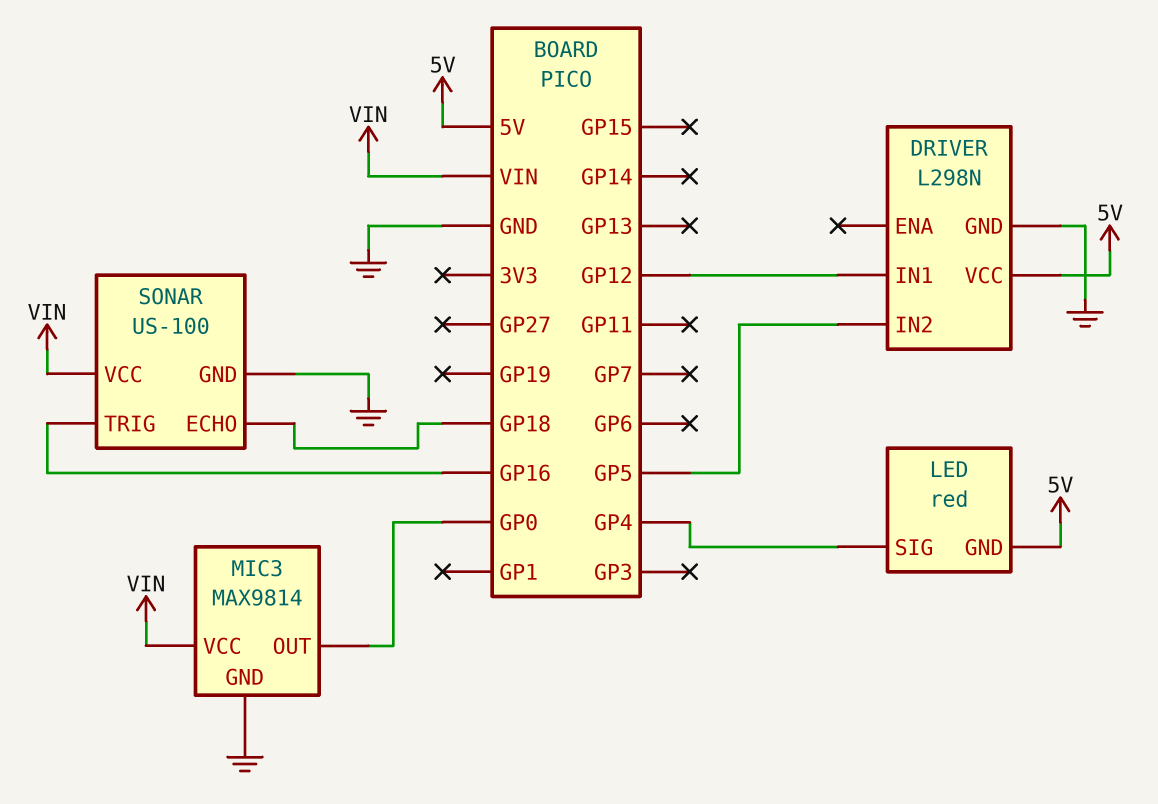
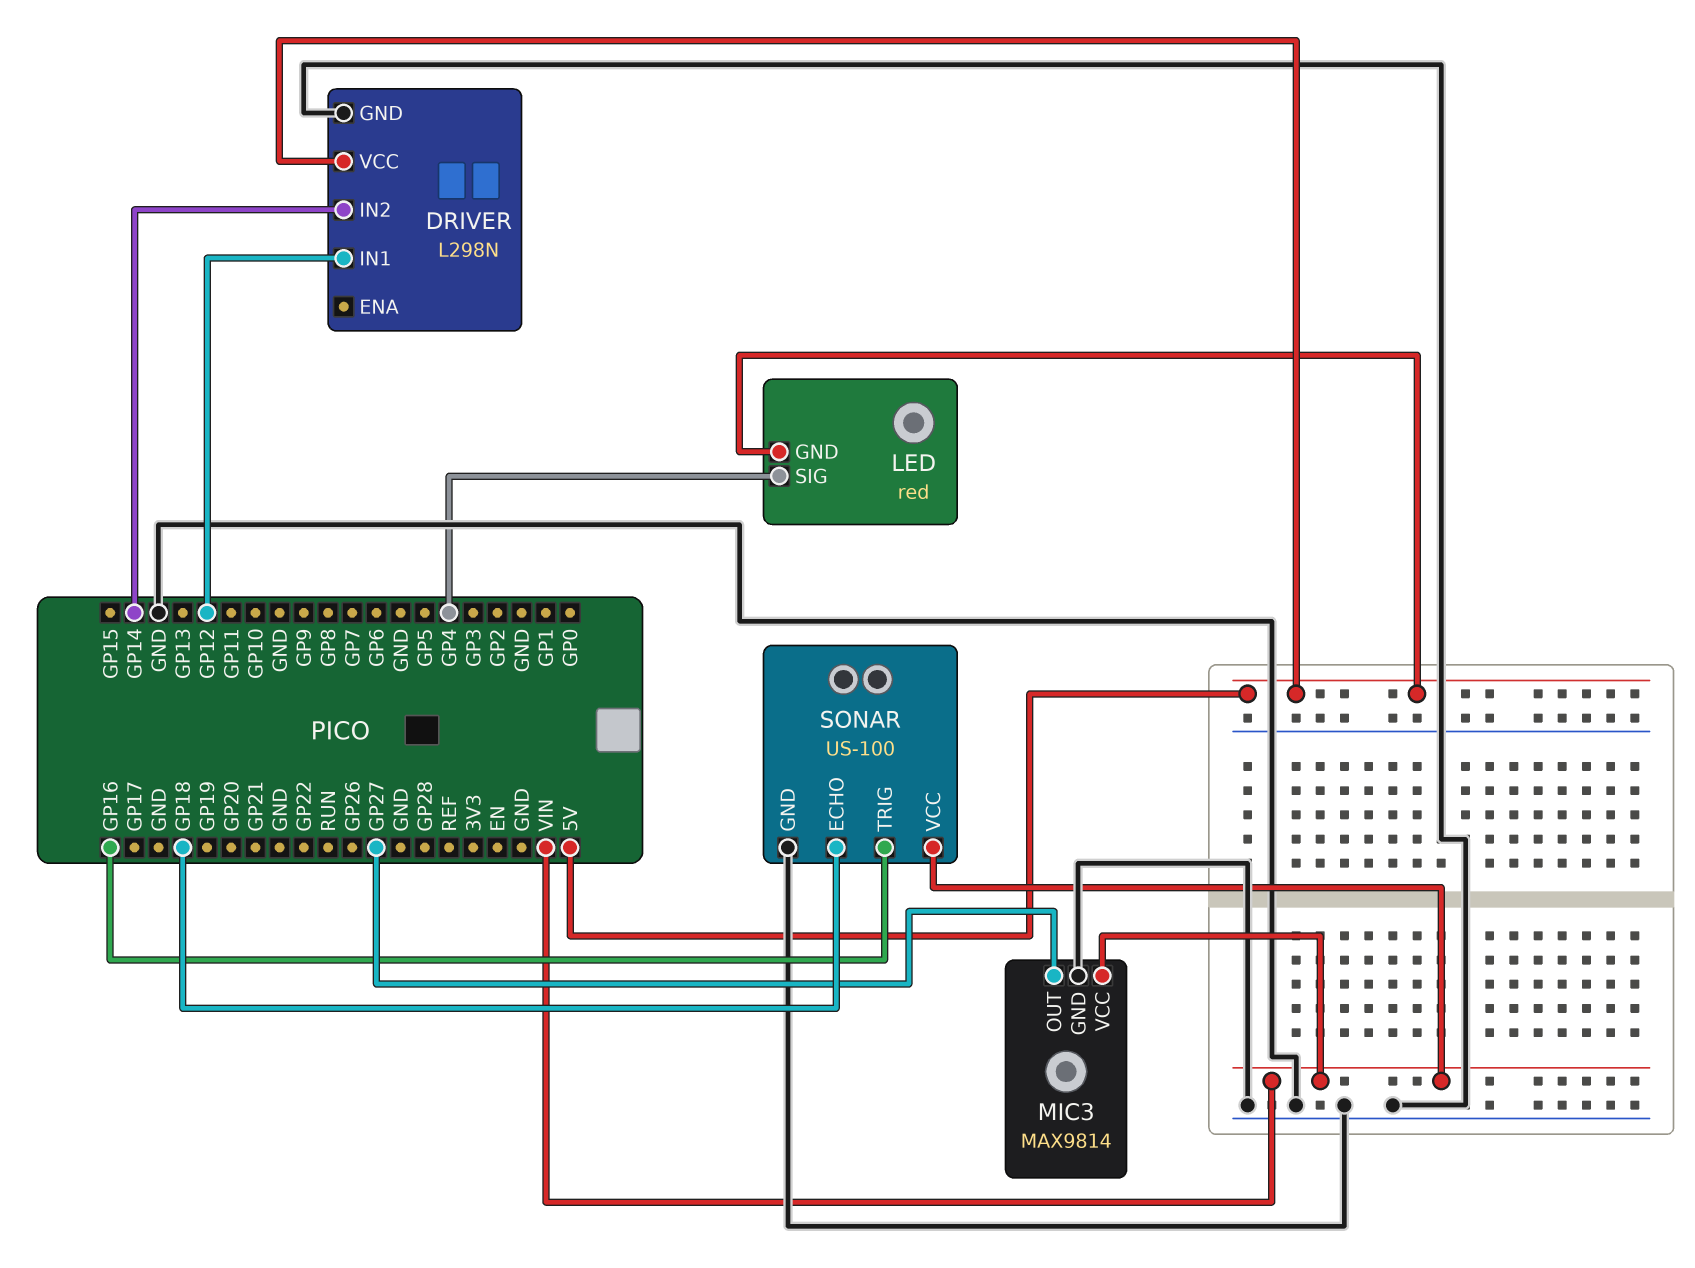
DRIVER pin IN2: GP5 -> GP14
MIC3 pin OUT: GP0 -> GP27

